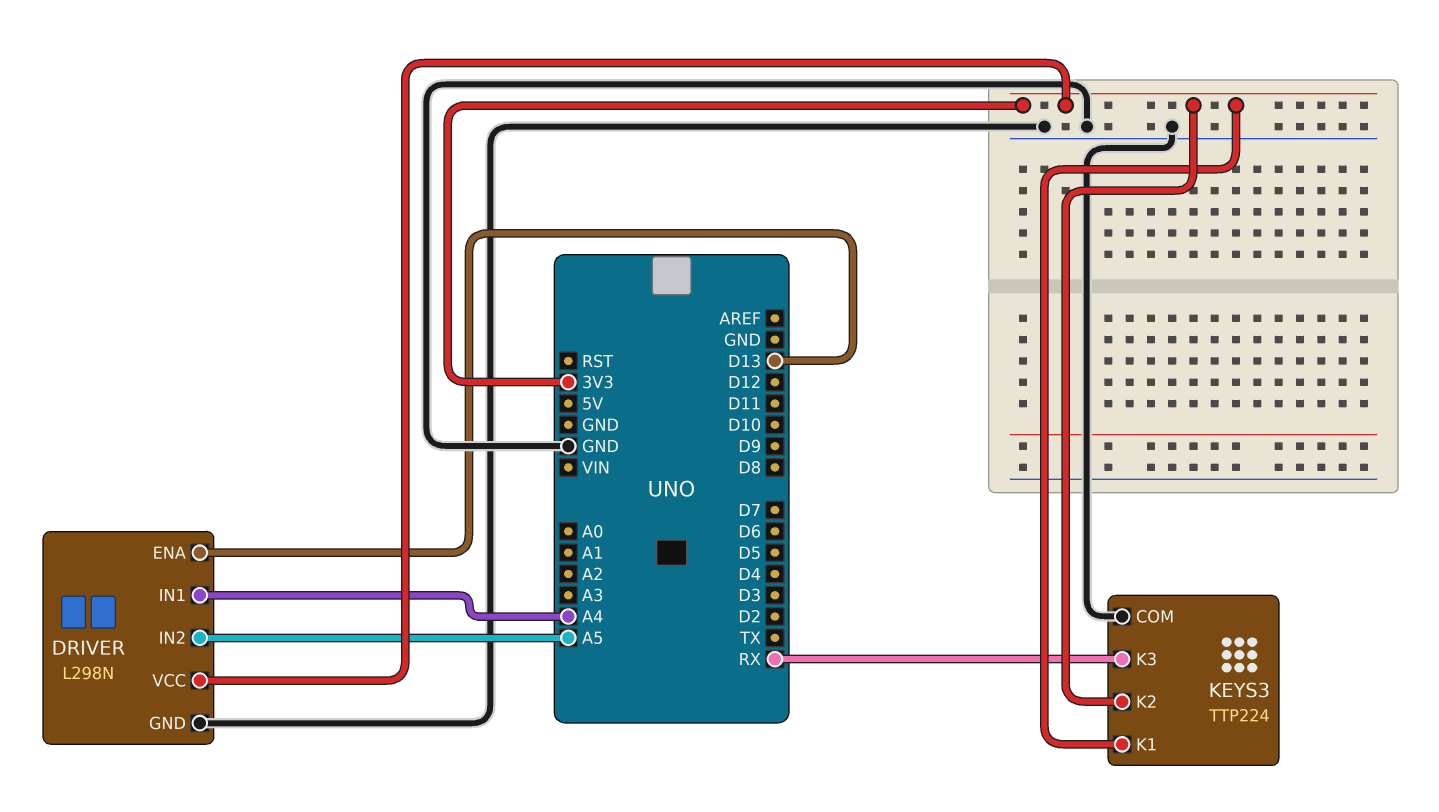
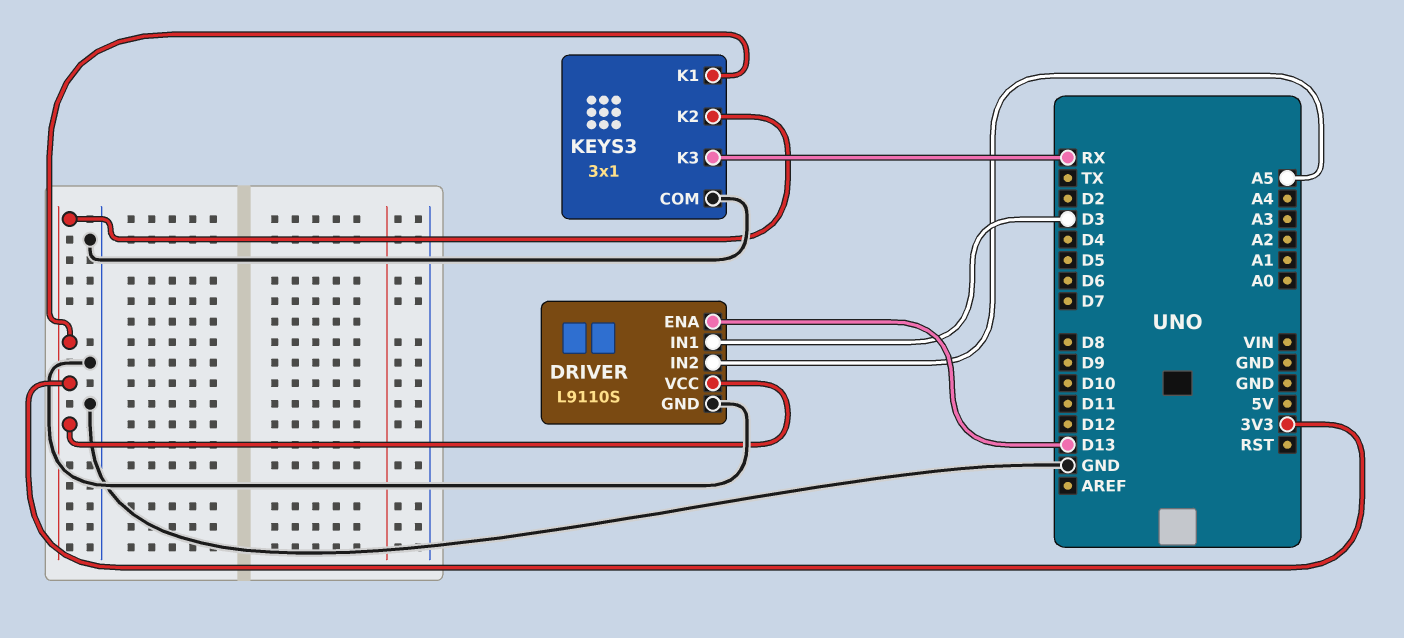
DRIVER: L298N -> L9110S
DRIVER pin IN1: A4 -> D3
KEYS3: TTP224 -> 3x1

